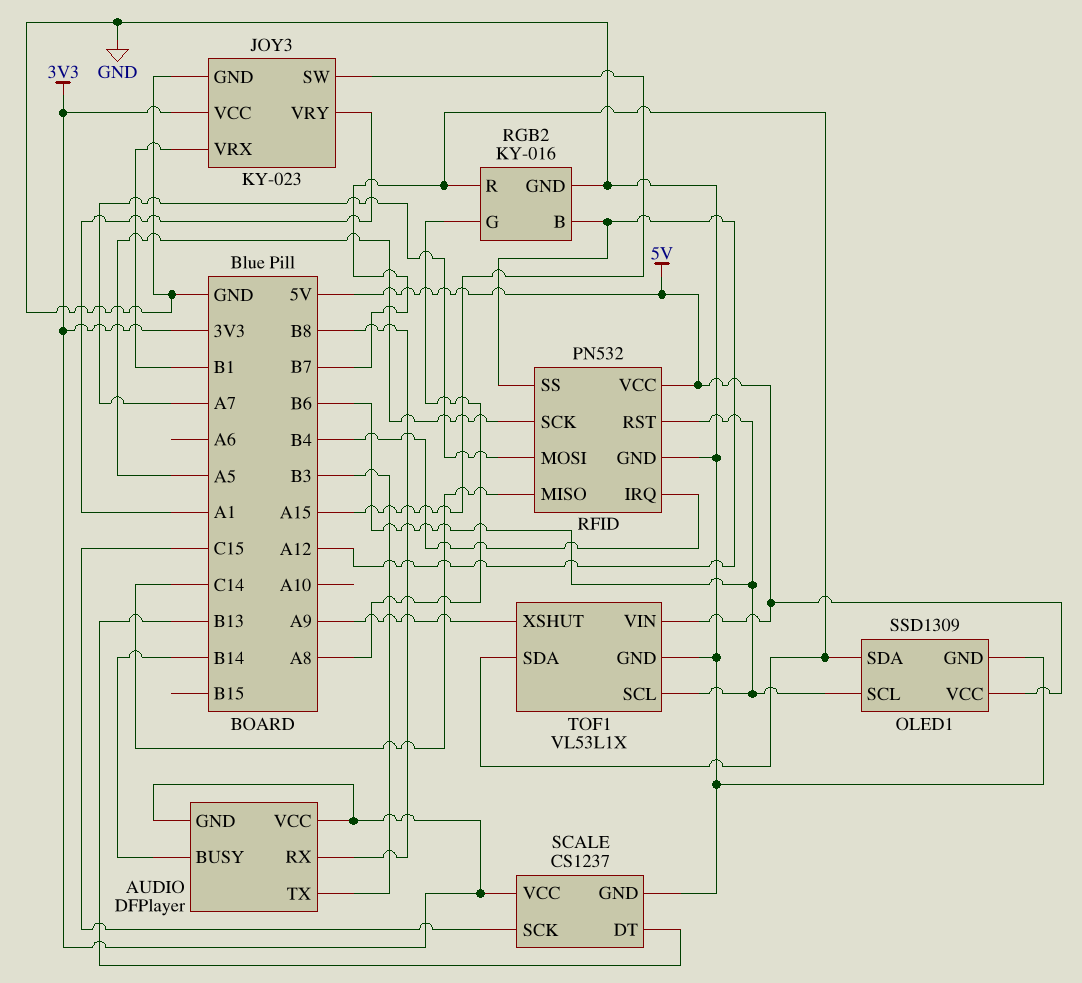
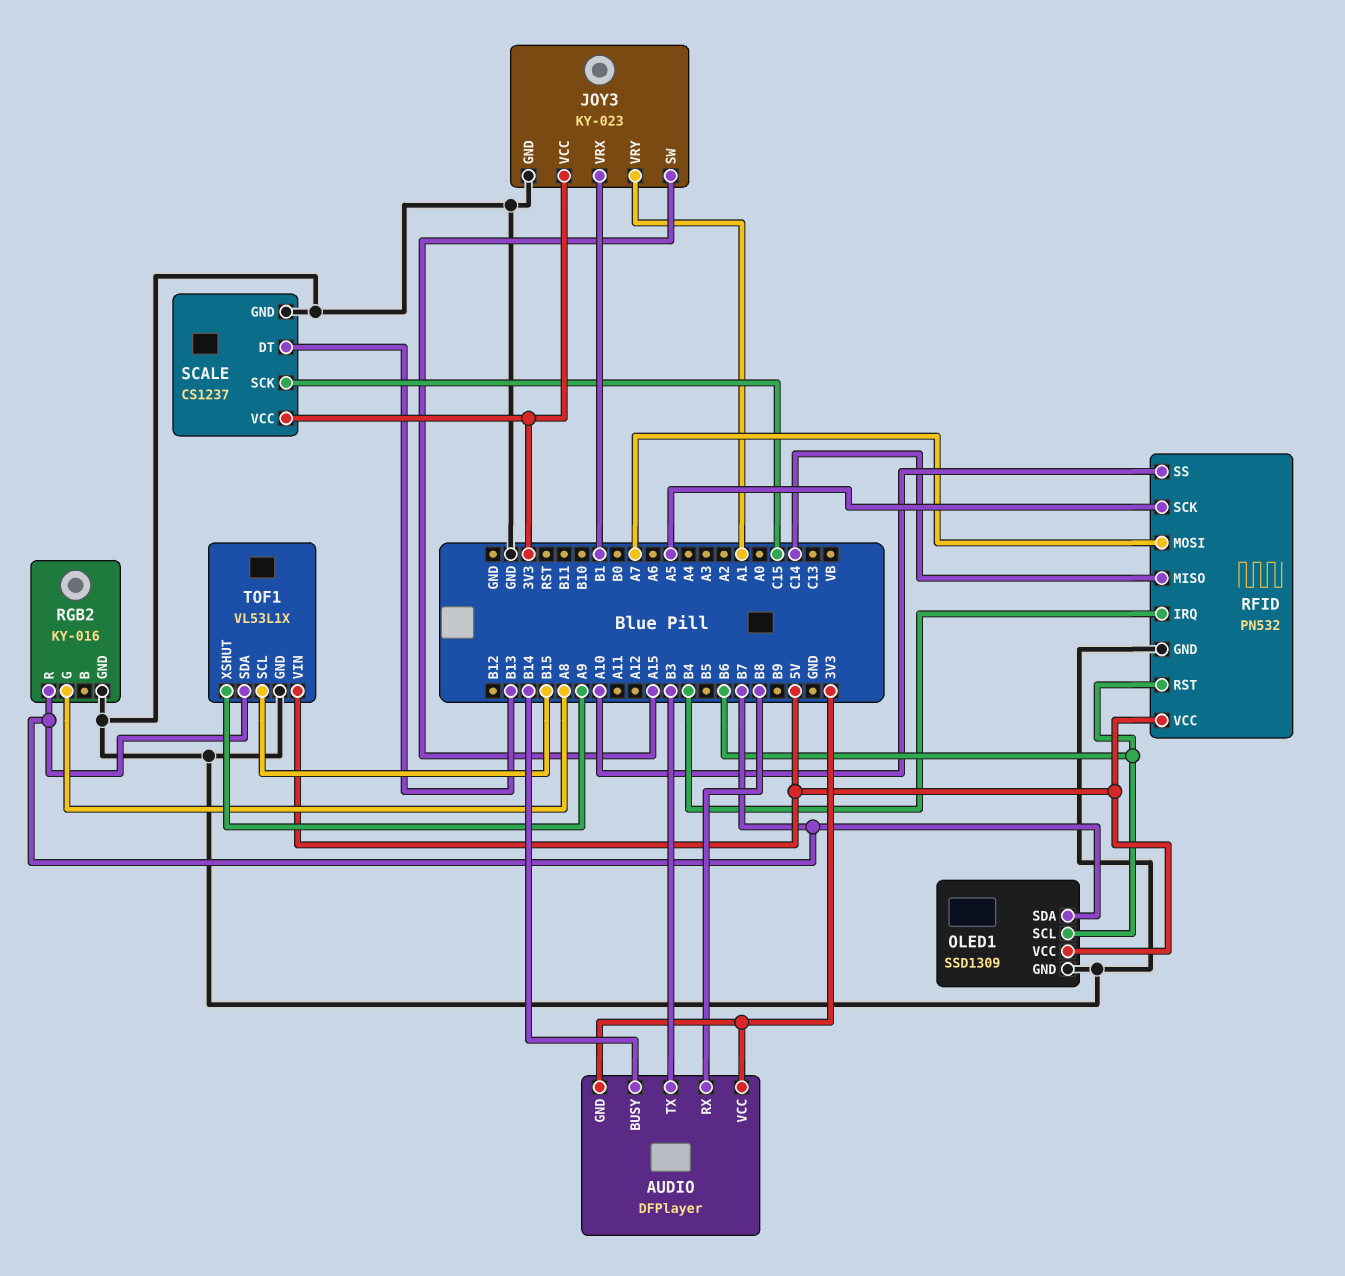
RFID pin SS: A12 -> A10
RGB2 pin B: A12 -> none
TOF1 pin SCL: B6 -> B15

